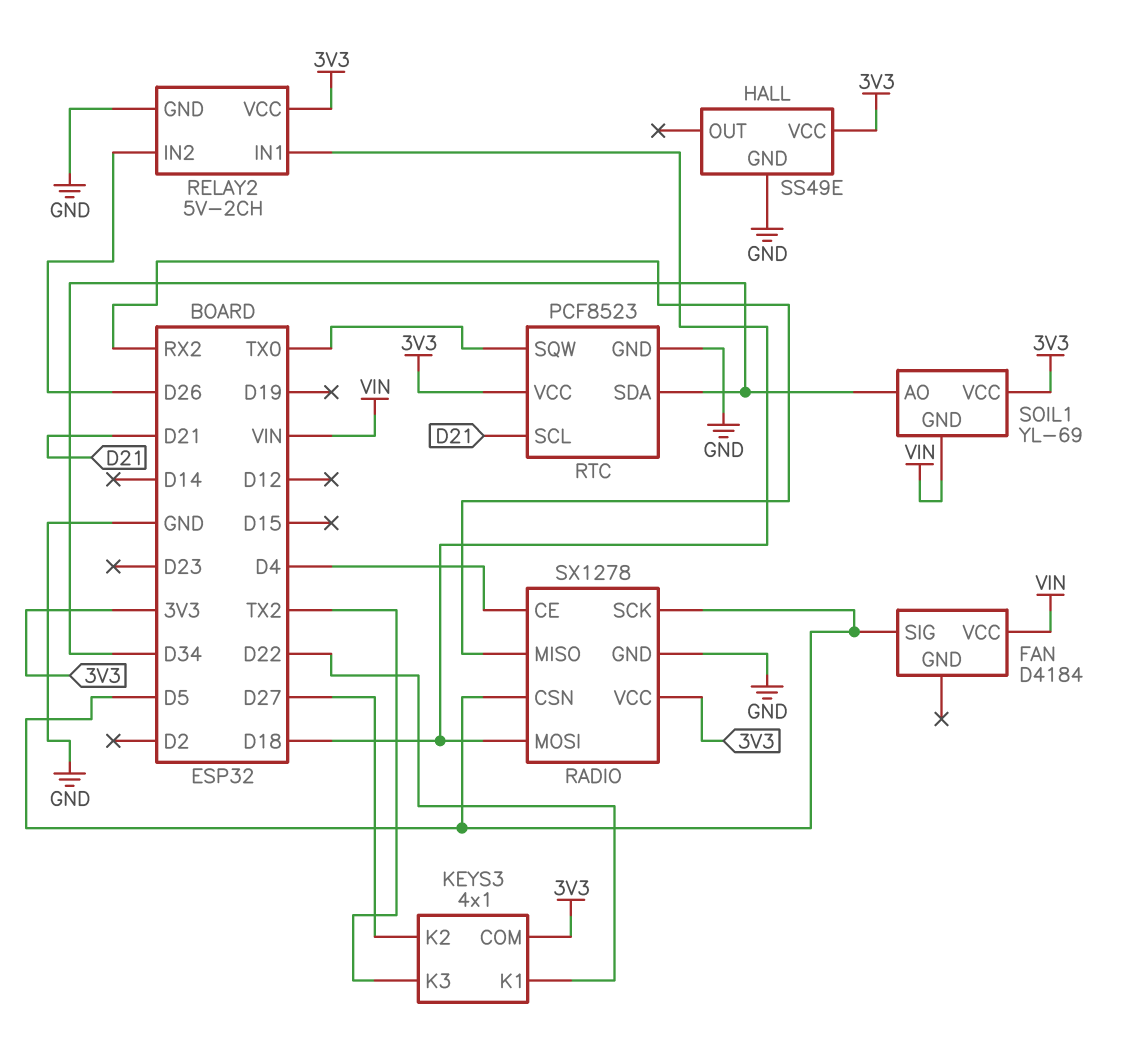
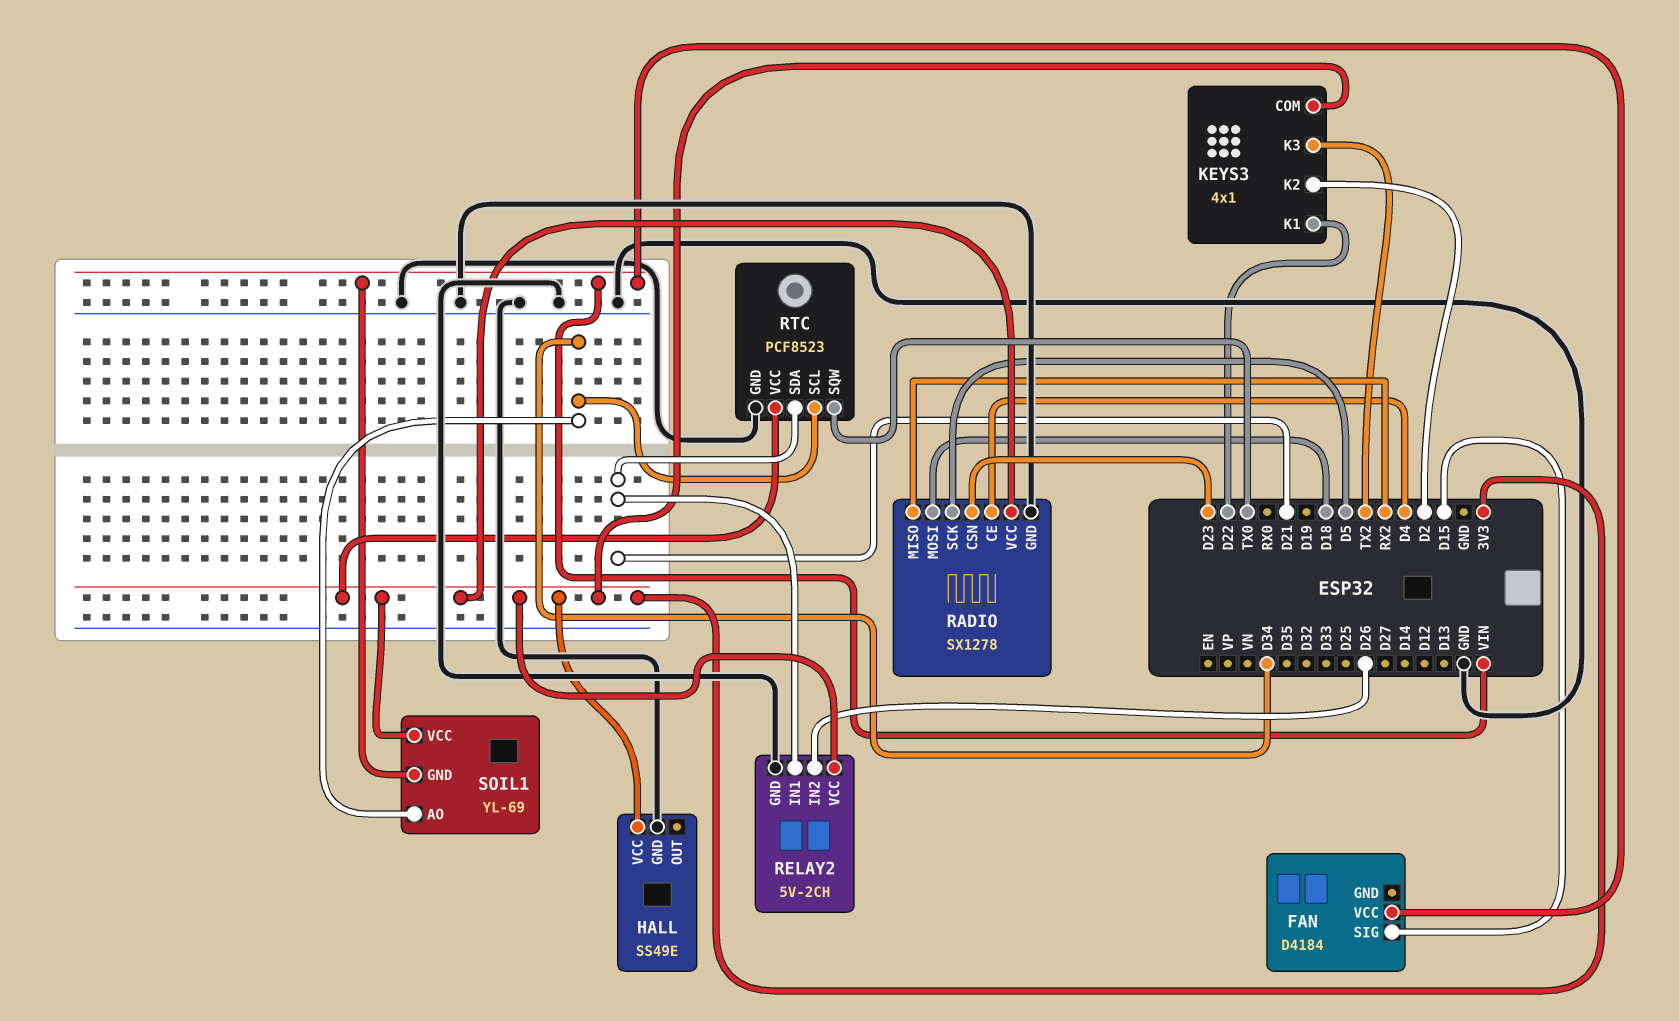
FAN pin SIG: D5 -> D15
KEYS3 pin K2: D27 -> D2
RADIO pin CSN: D5 -> D23
RELAY2 pin IN1: D18 -> D21
RTC pin SCL: D21 -> D34
RTC pin SDA: D34 -> D21

